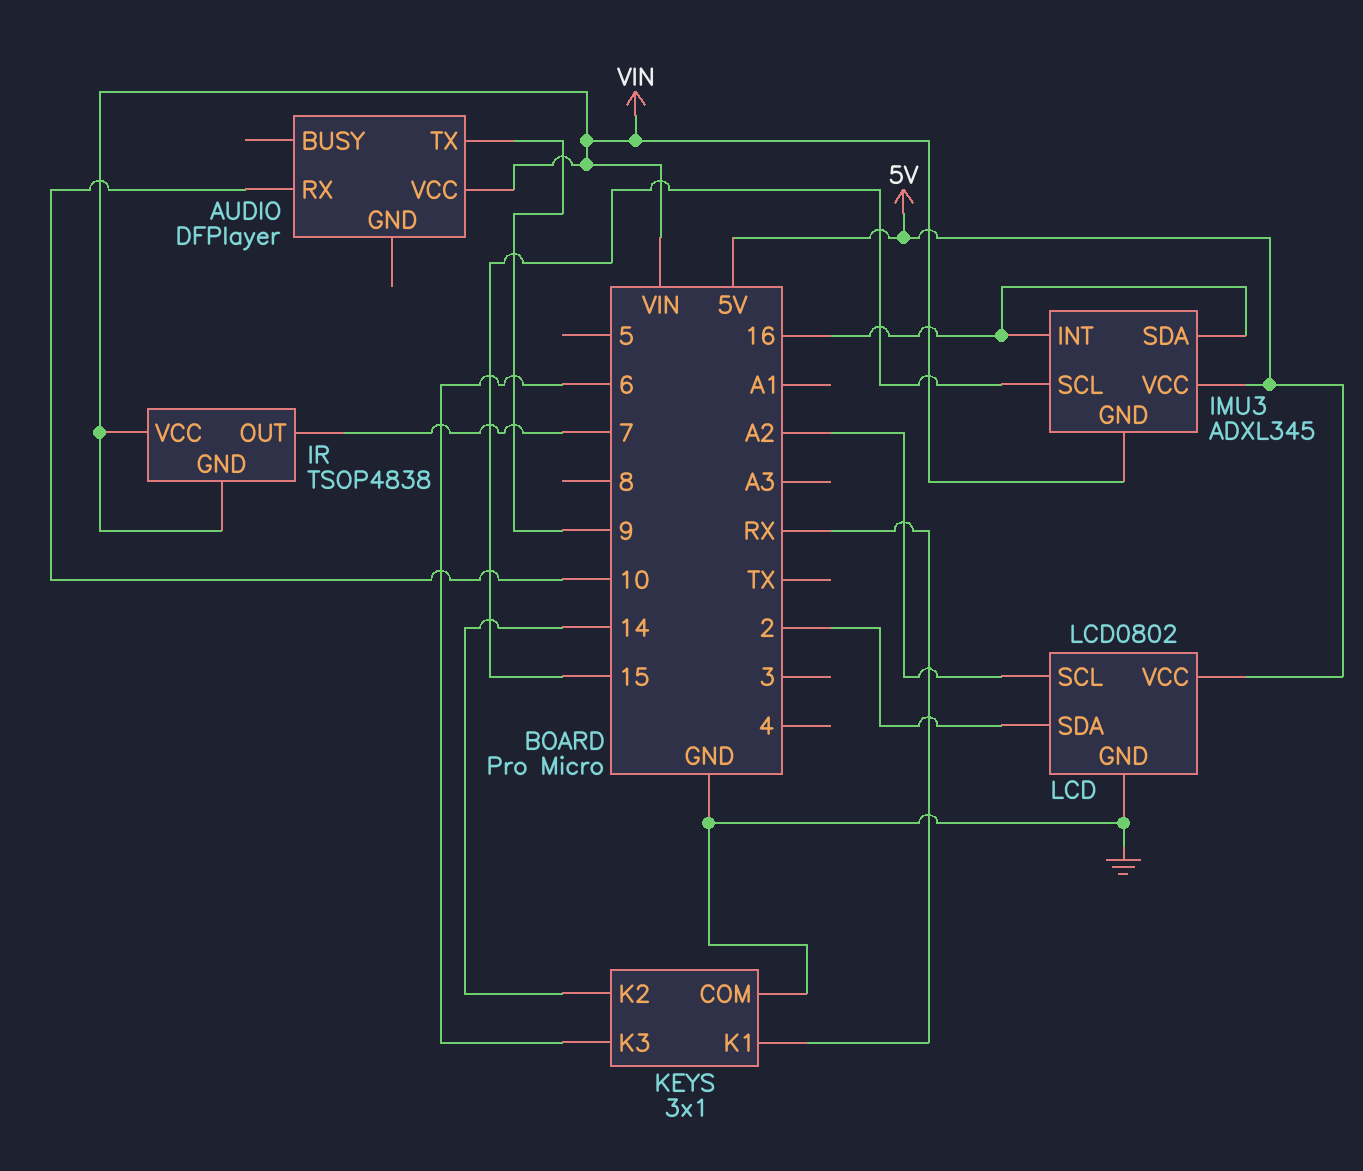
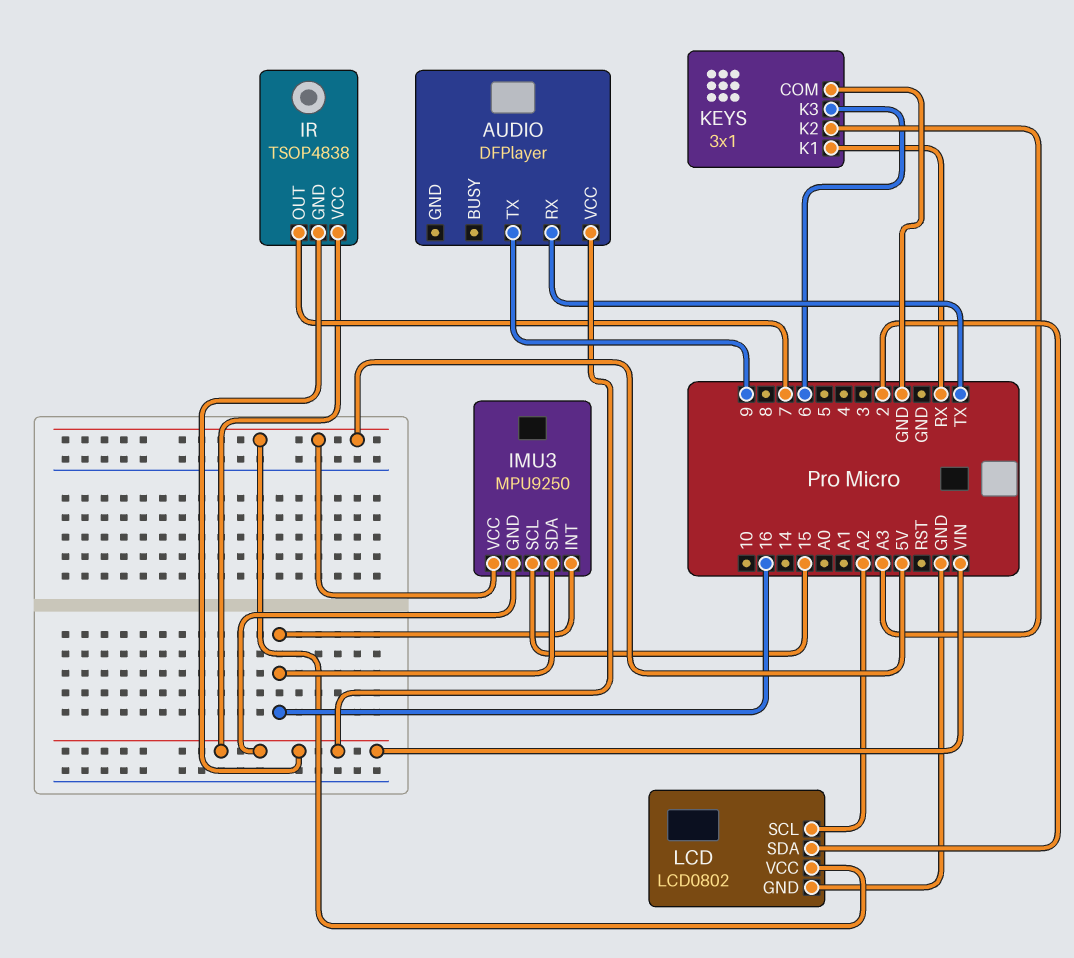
AUDIO pin RX: 10 -> TX
IMU3: ADXL345 -> MPU9250
KEYS pin K2: 14 -> A3

